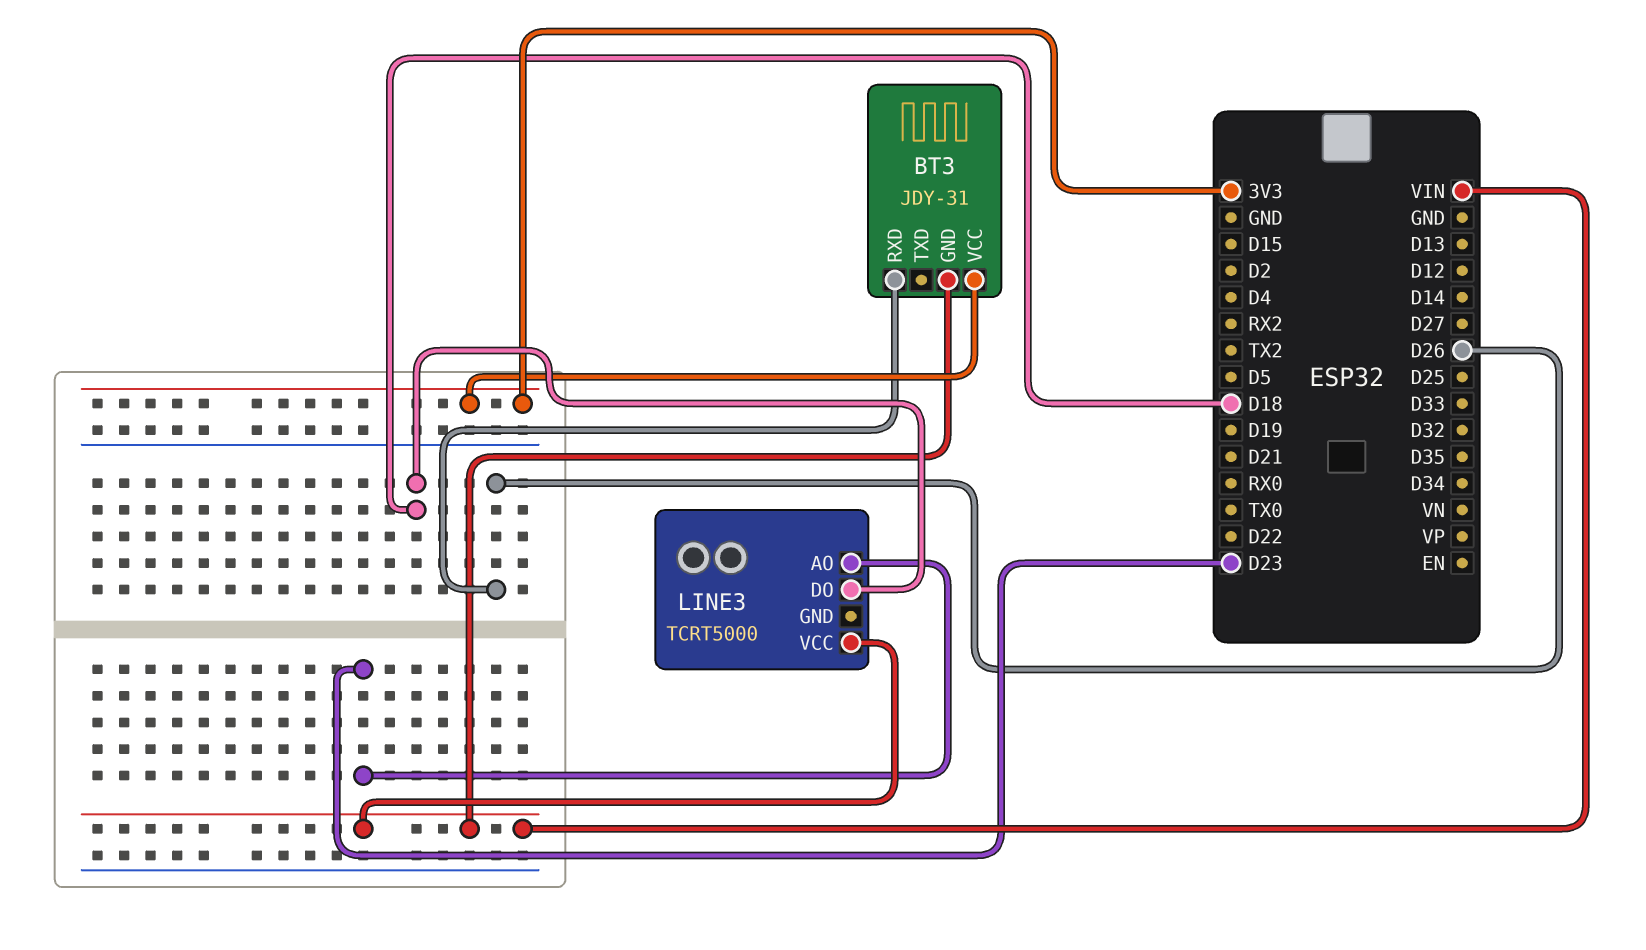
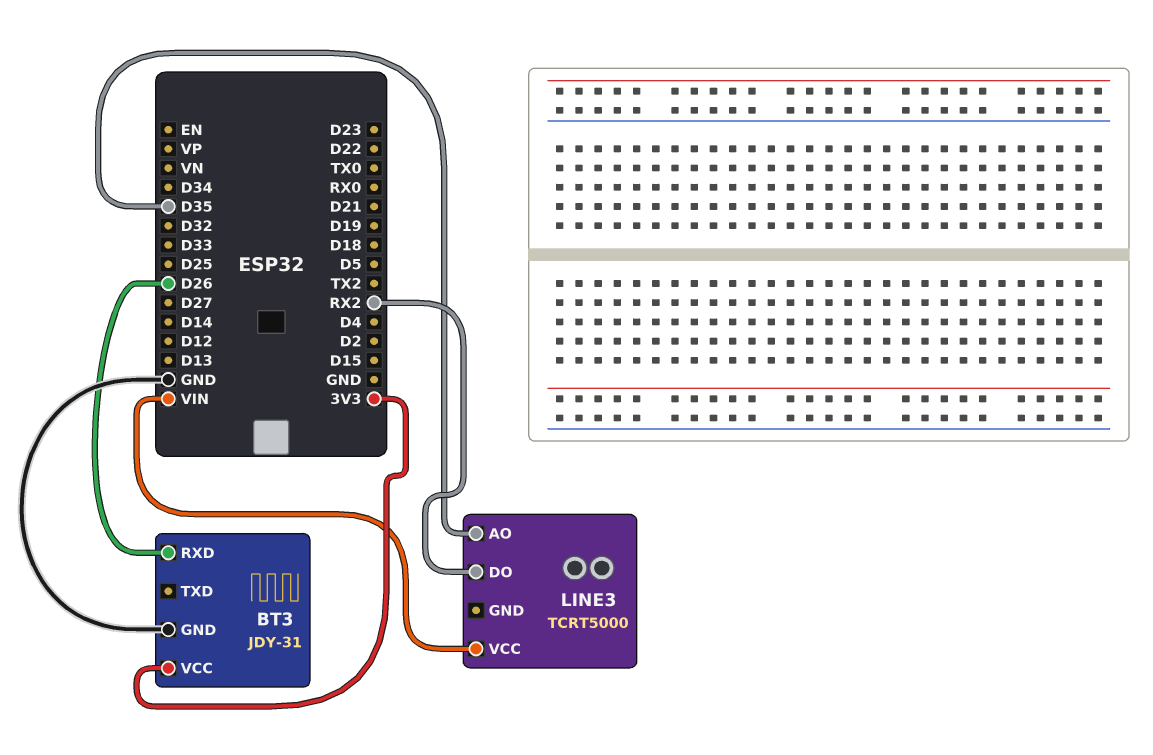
BT3 pin GND: VIN -> GND
LINE3 pin AO: D23 -> D35
LINE3 pin DO: D18 -> RX2

